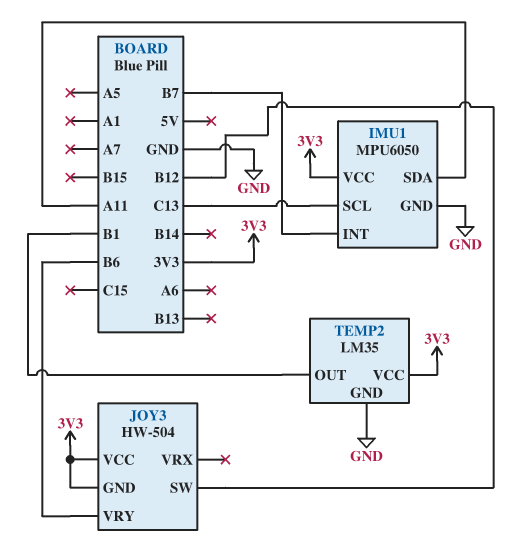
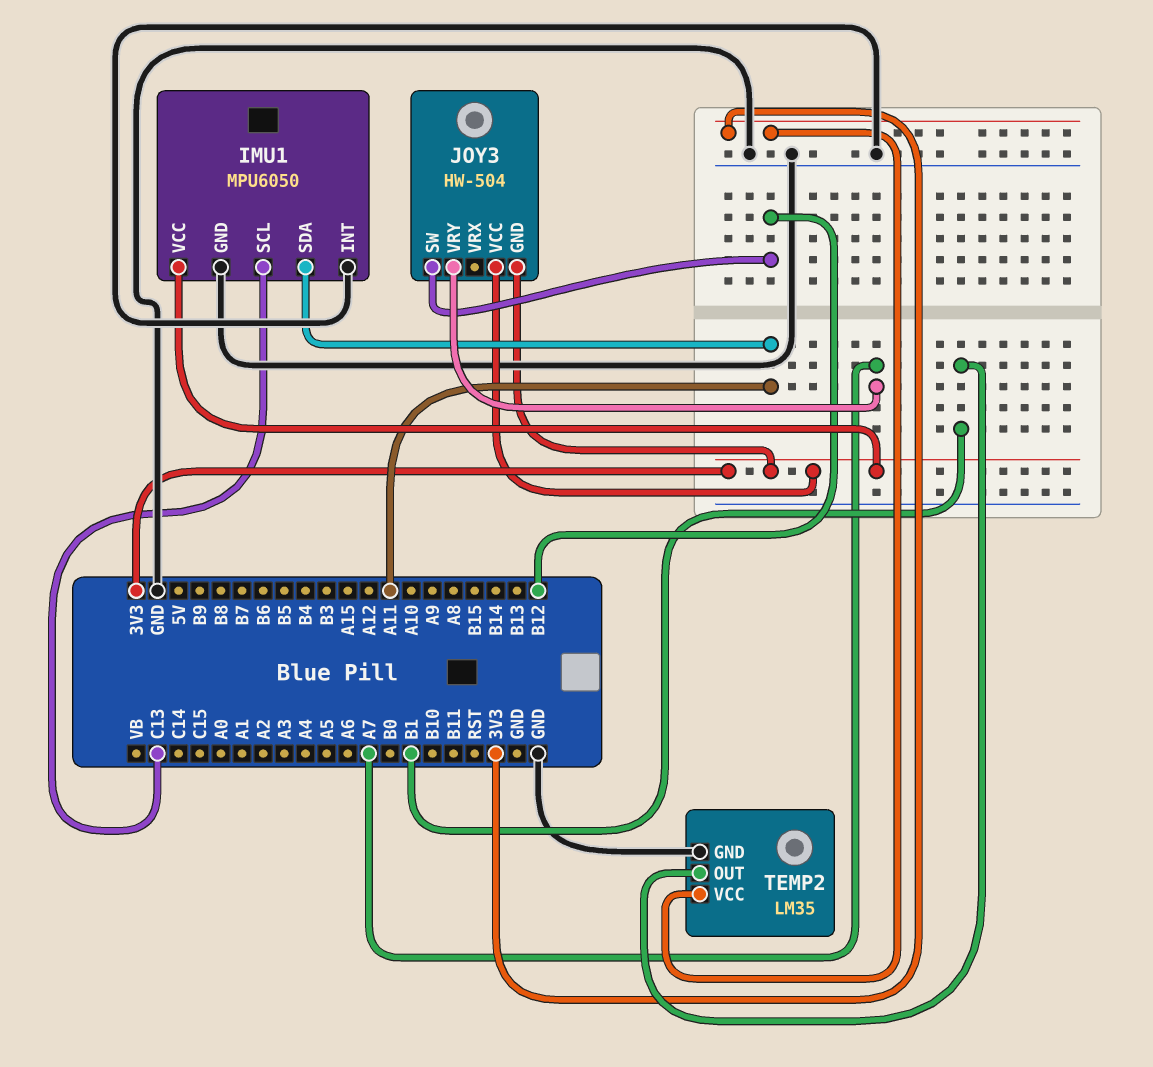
IMU1 pin INT: B7 -> GND
JOY3 pin VRY: B6 -> A7

